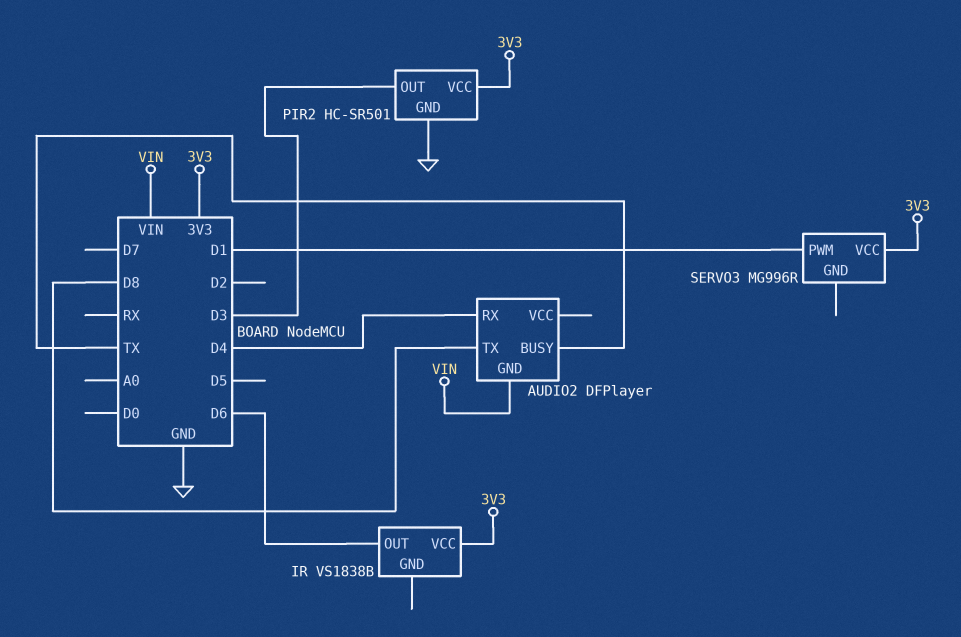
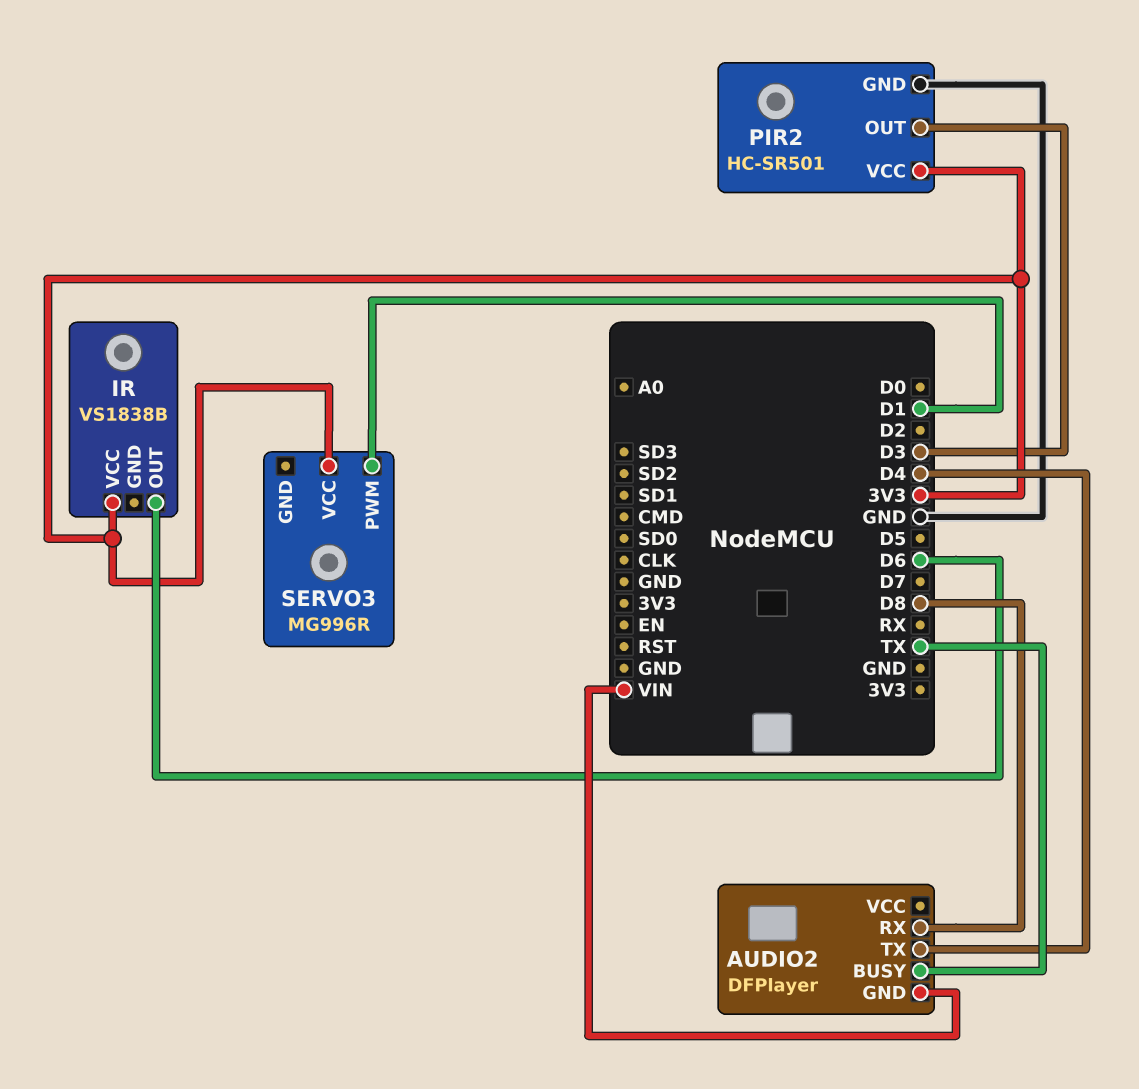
AUDIO2 pin RX: D4 -> D8
AUDIO2 pin TX: D8 -> D4

